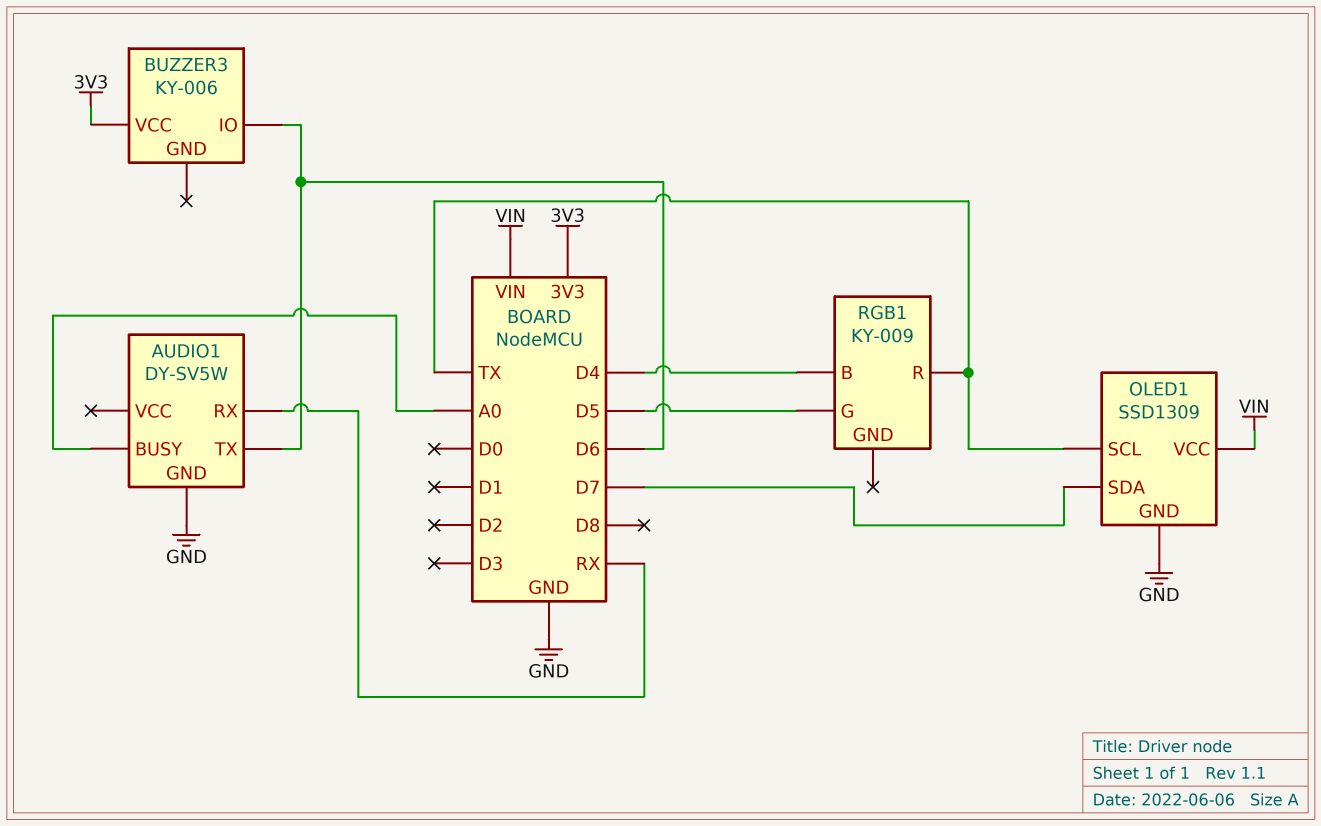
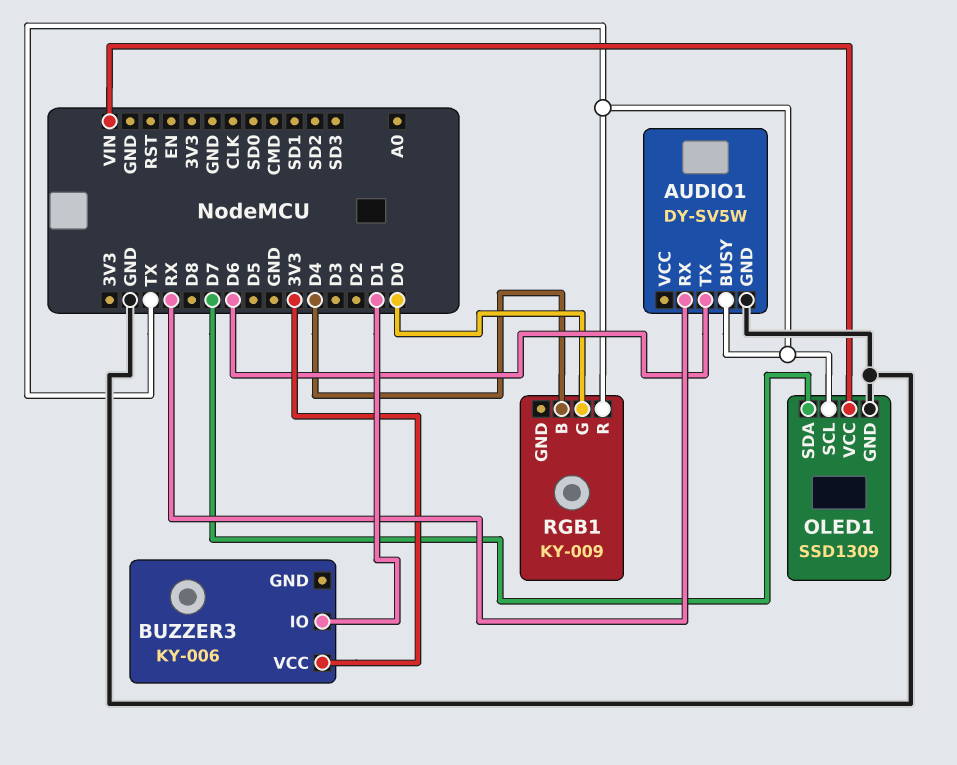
AUDIO1 pin BUSY: A0 -> TX
BUZZER3 pin IO: D6 -> D1
RGB1 pin G: D5 -> D0

